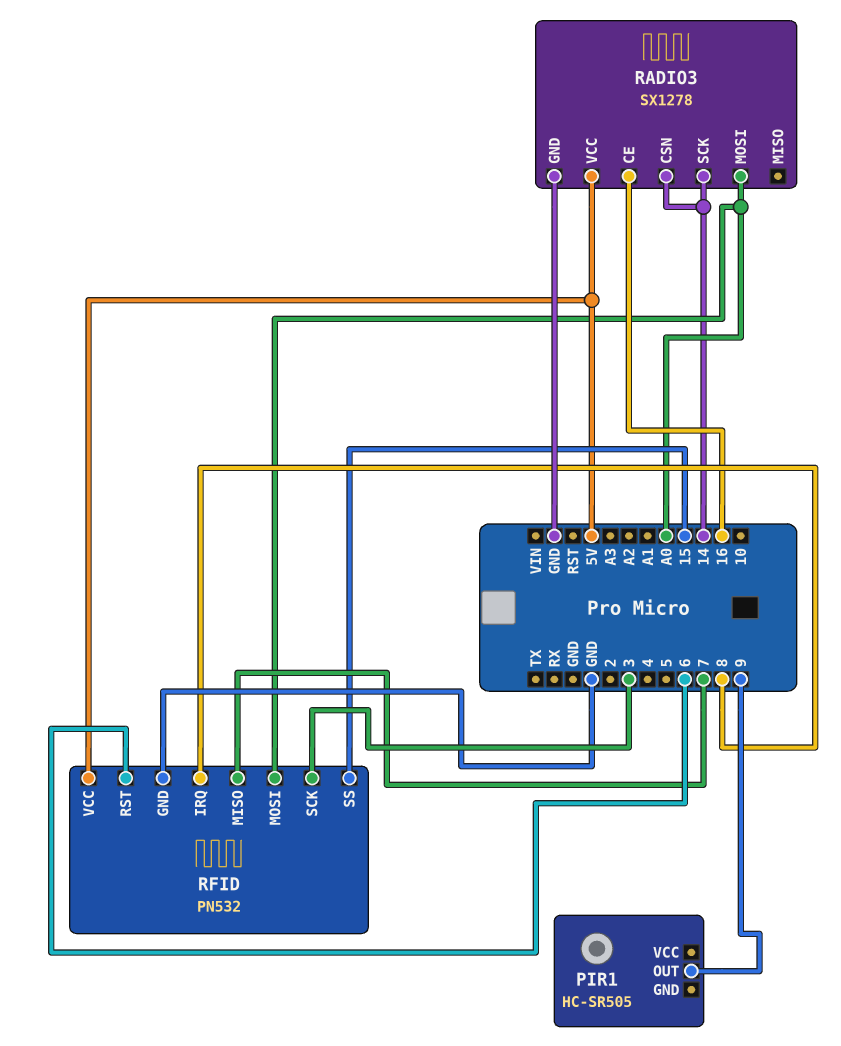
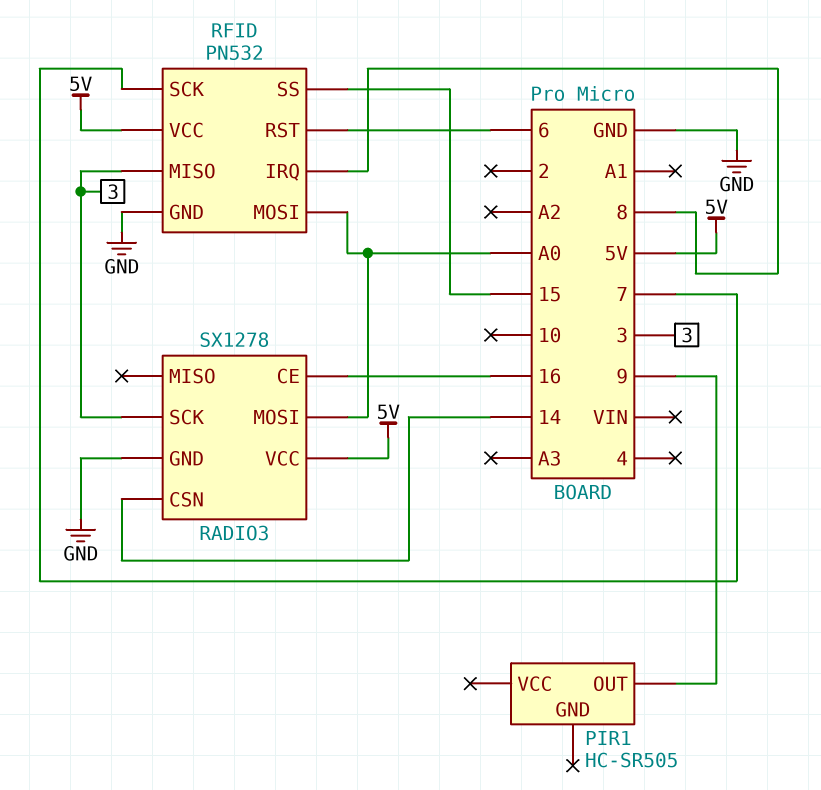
RADIO3 pin SCK: 14 -> 3
RFID pin MISO: 7 -> 3
RFID pin SCK: 3 -> 7

